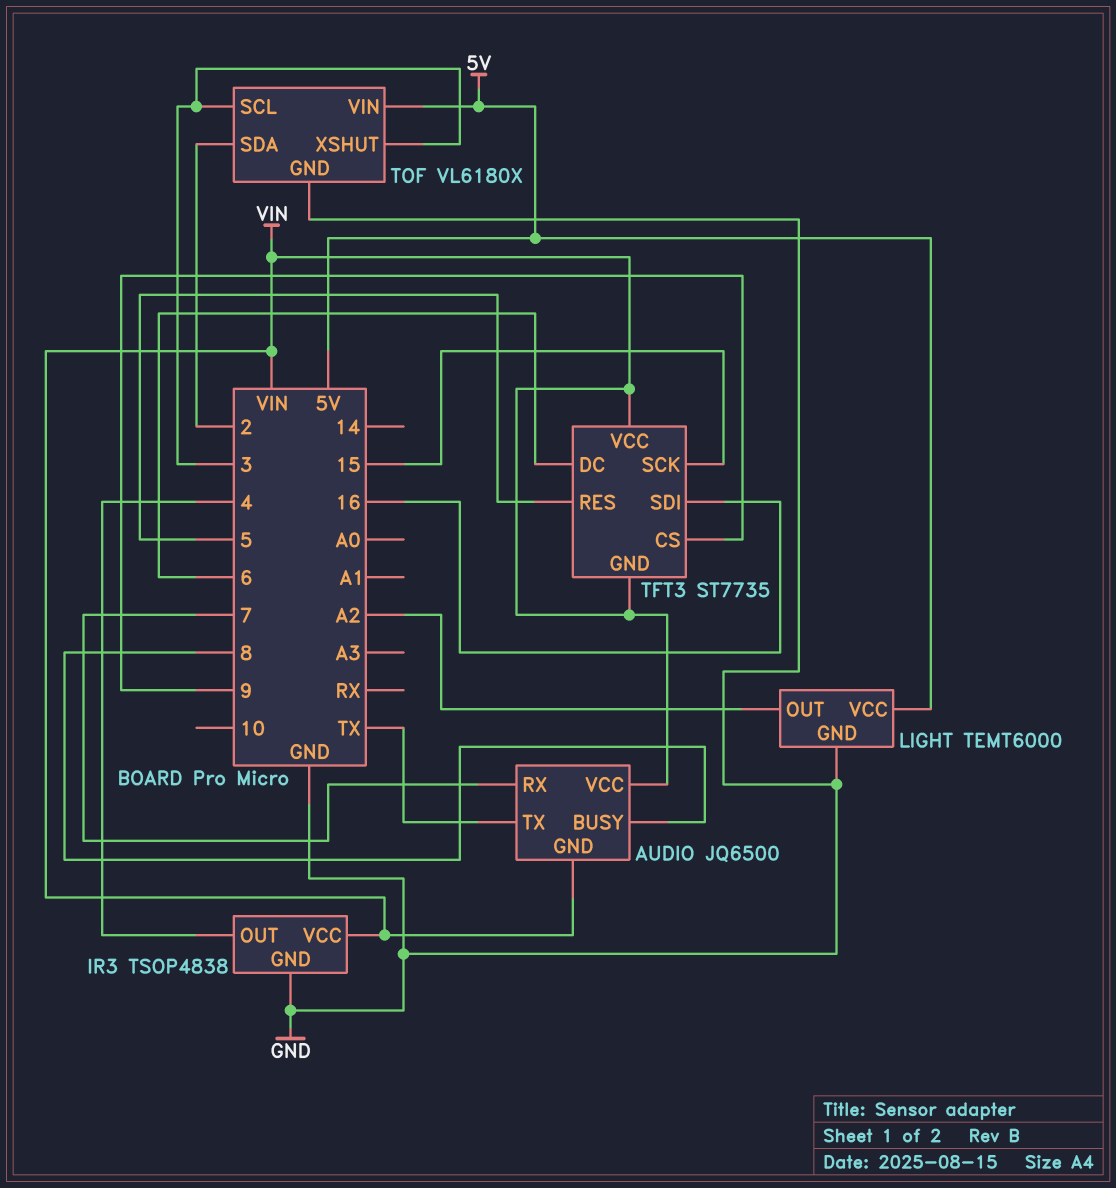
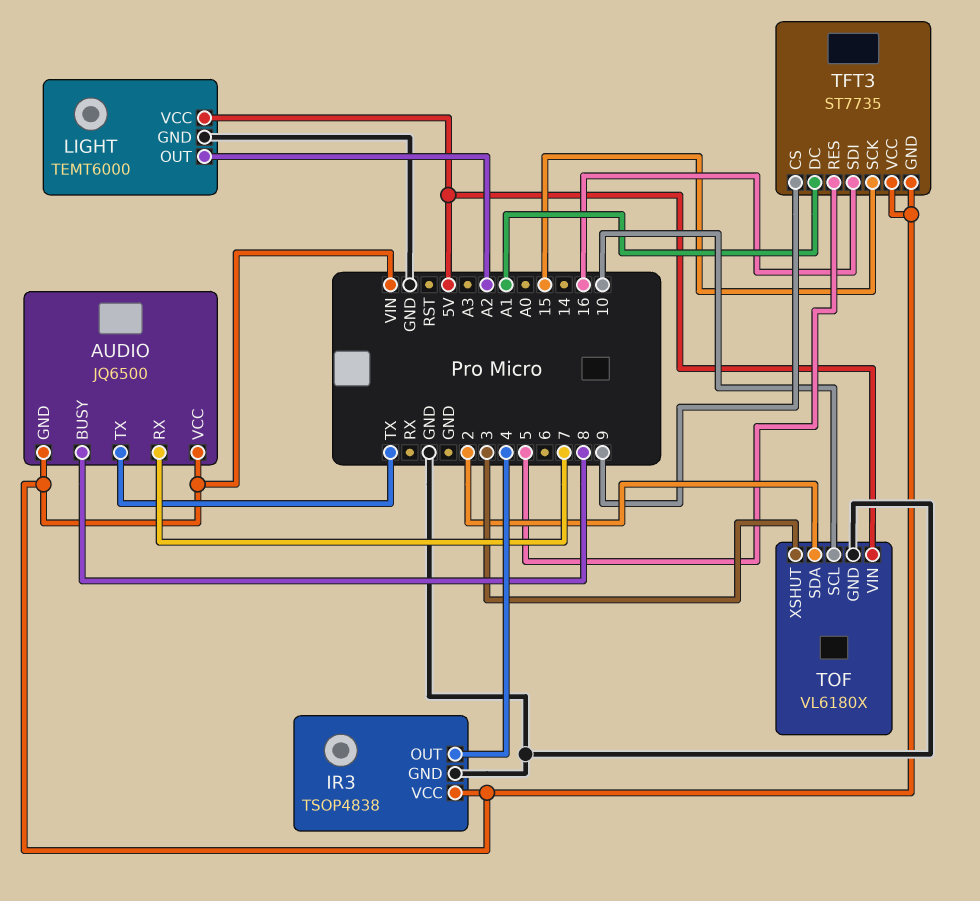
TFT3 pin DC: 6 -> A1
TOF pin SCL: 3 -> 10

